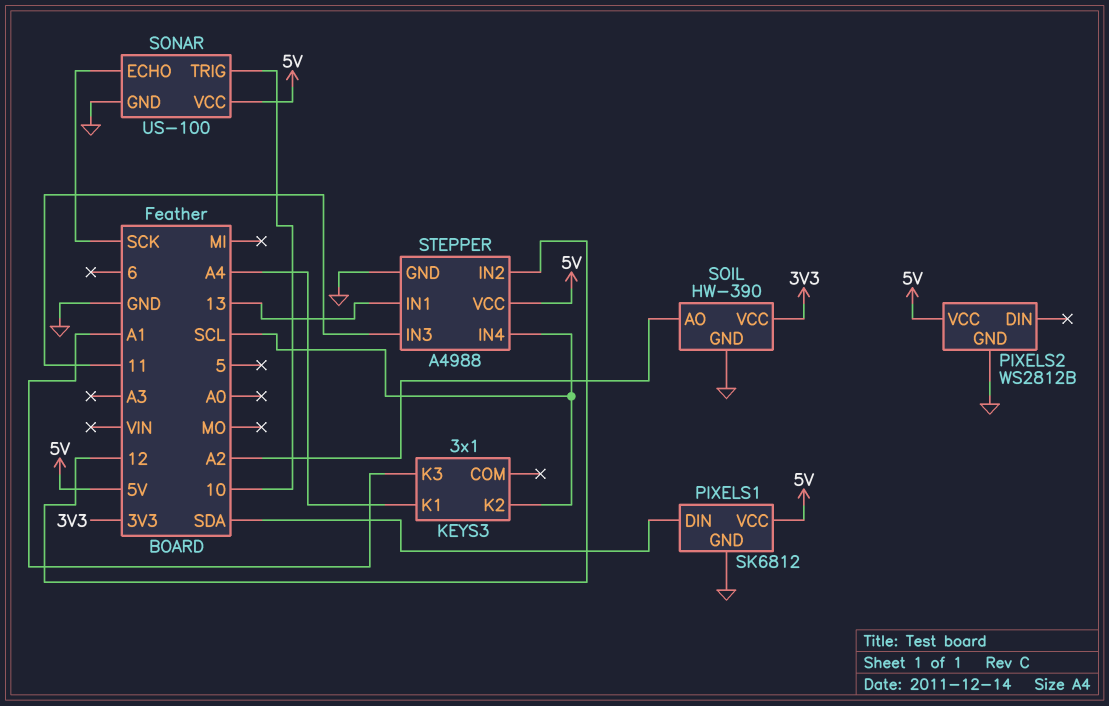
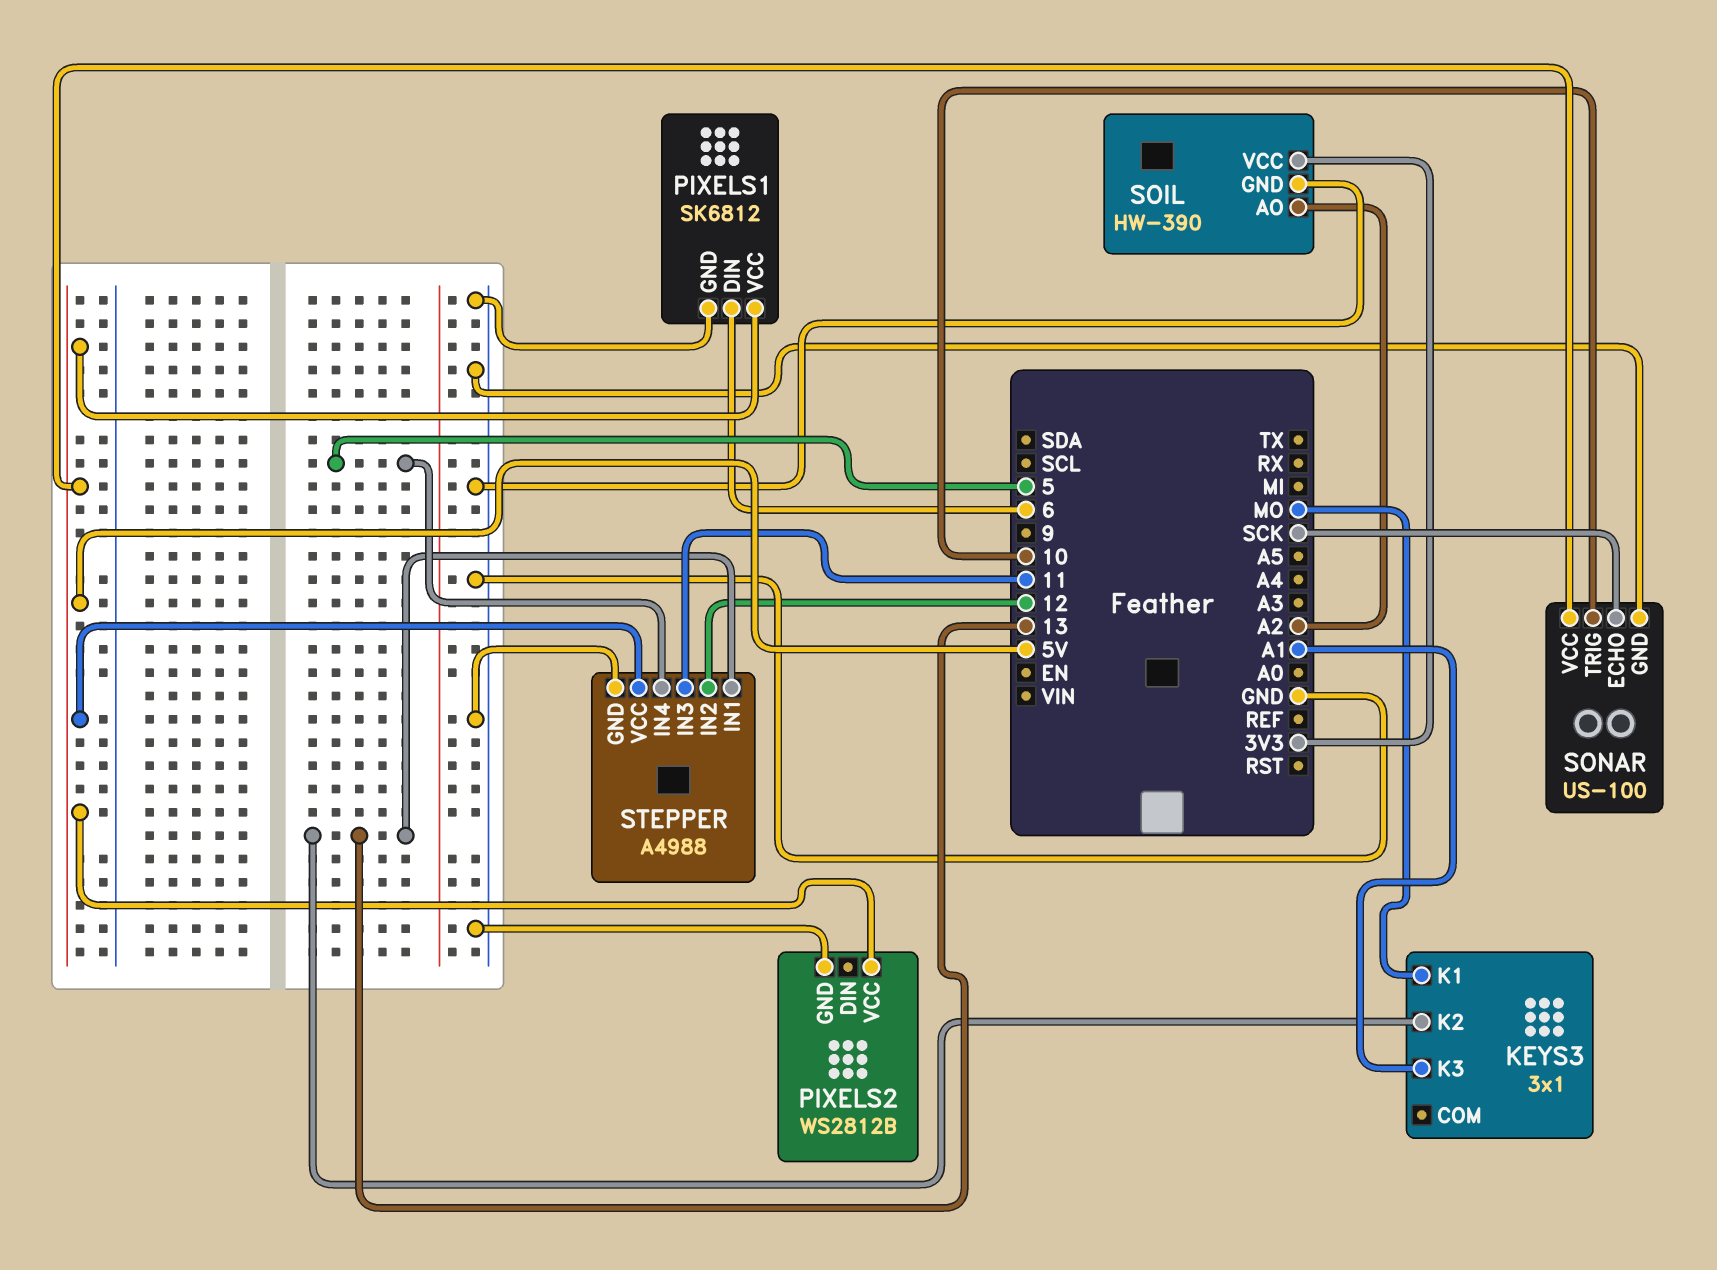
KEYS3 pin K1: A4 -> MO
KEYS3 pin K2: SCL -> 13
PIXELS1 pin DIN: SDA -> 6
STEPPER pin IN4: SCL -> 5

